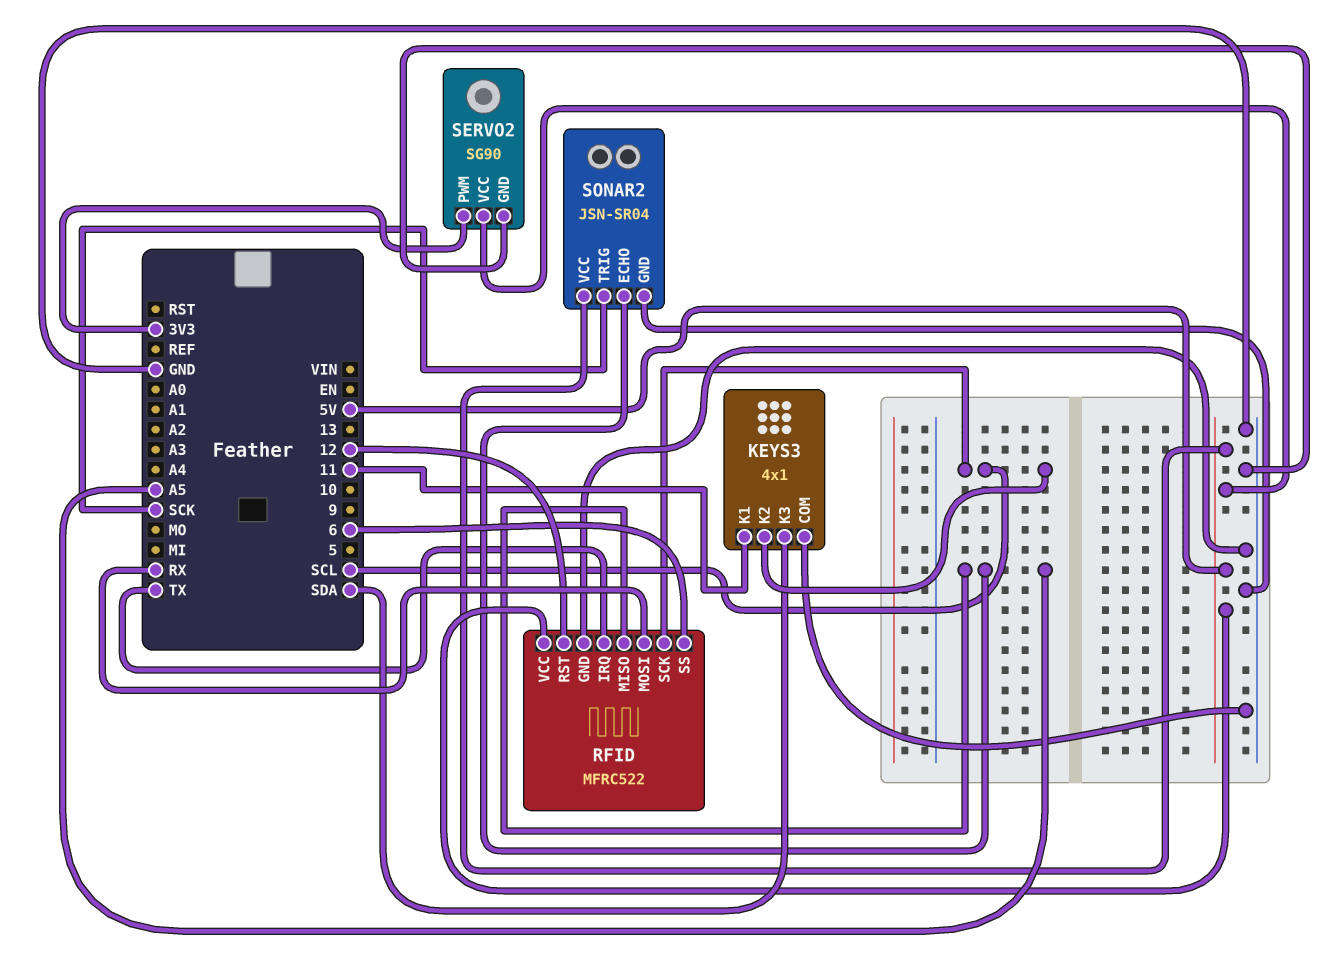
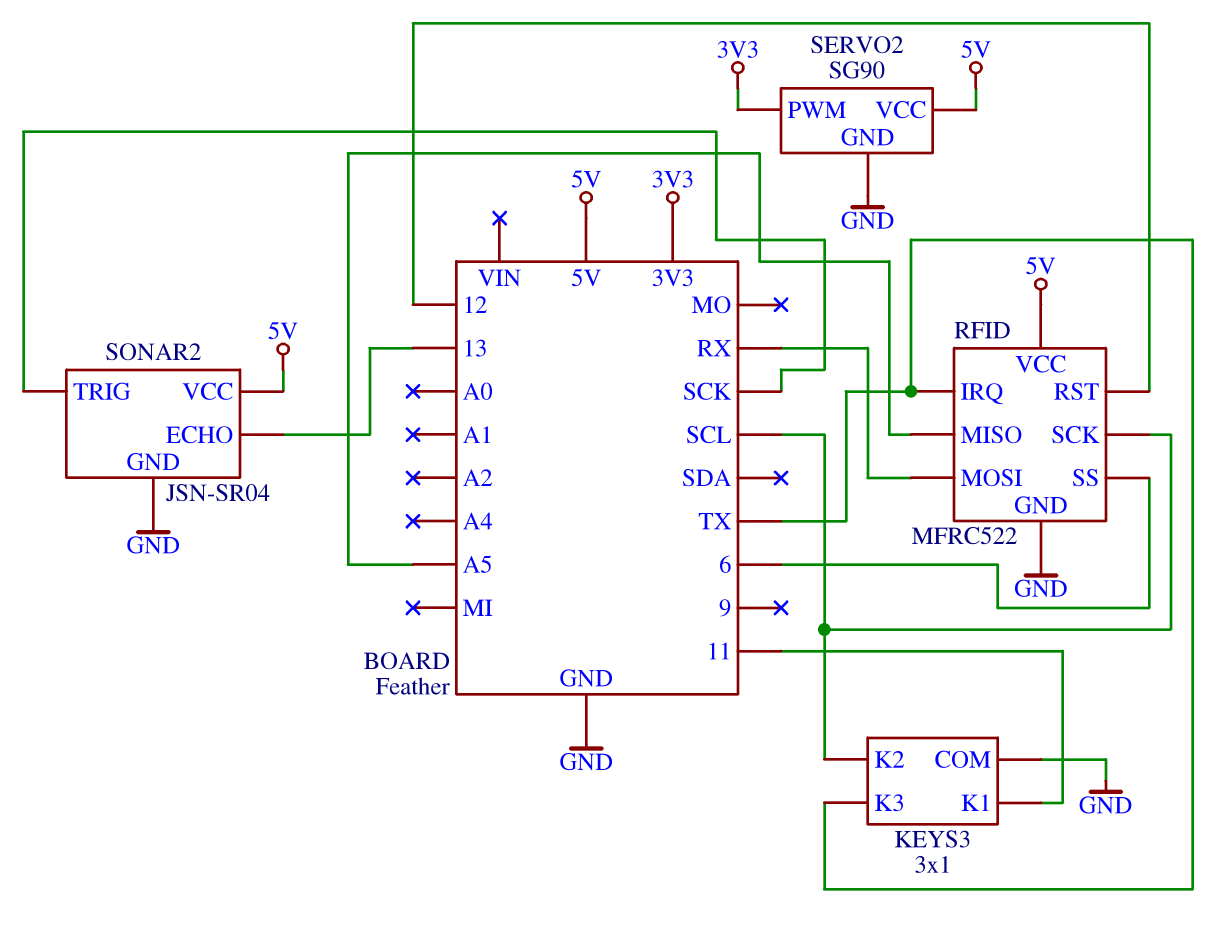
KEYS3: 4x1 -> 3x1
KEYS3 pin K3: SDA -> TX
SONAR2 pin ECHO: A5 -> 13

